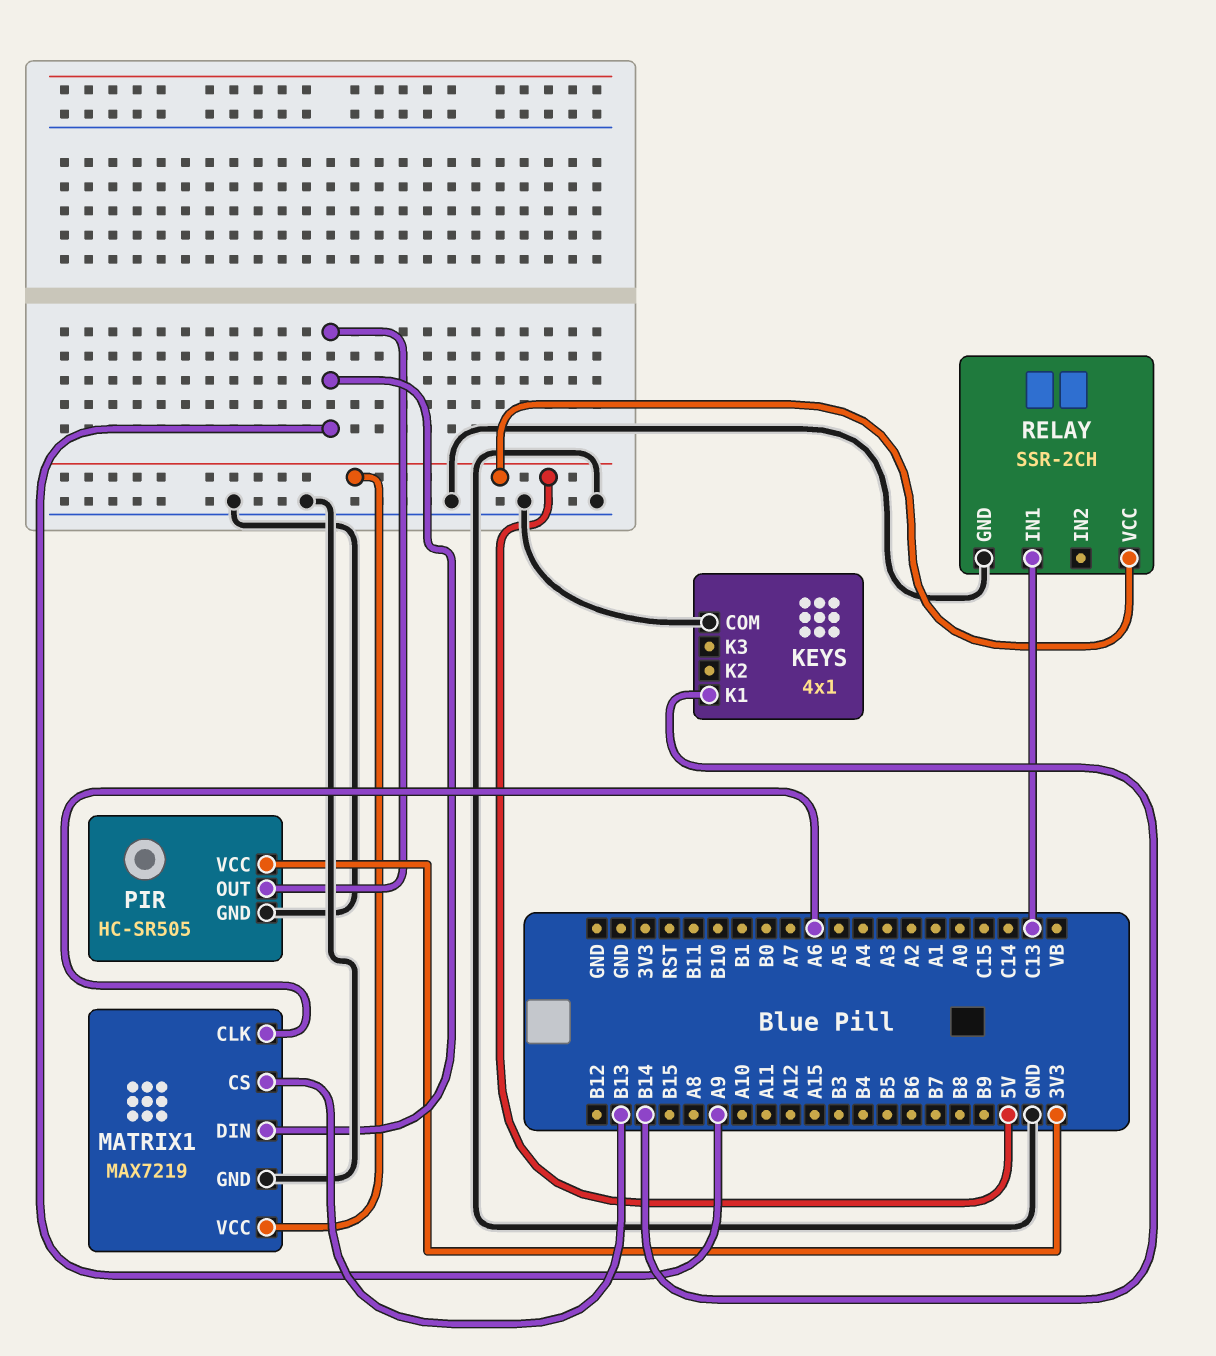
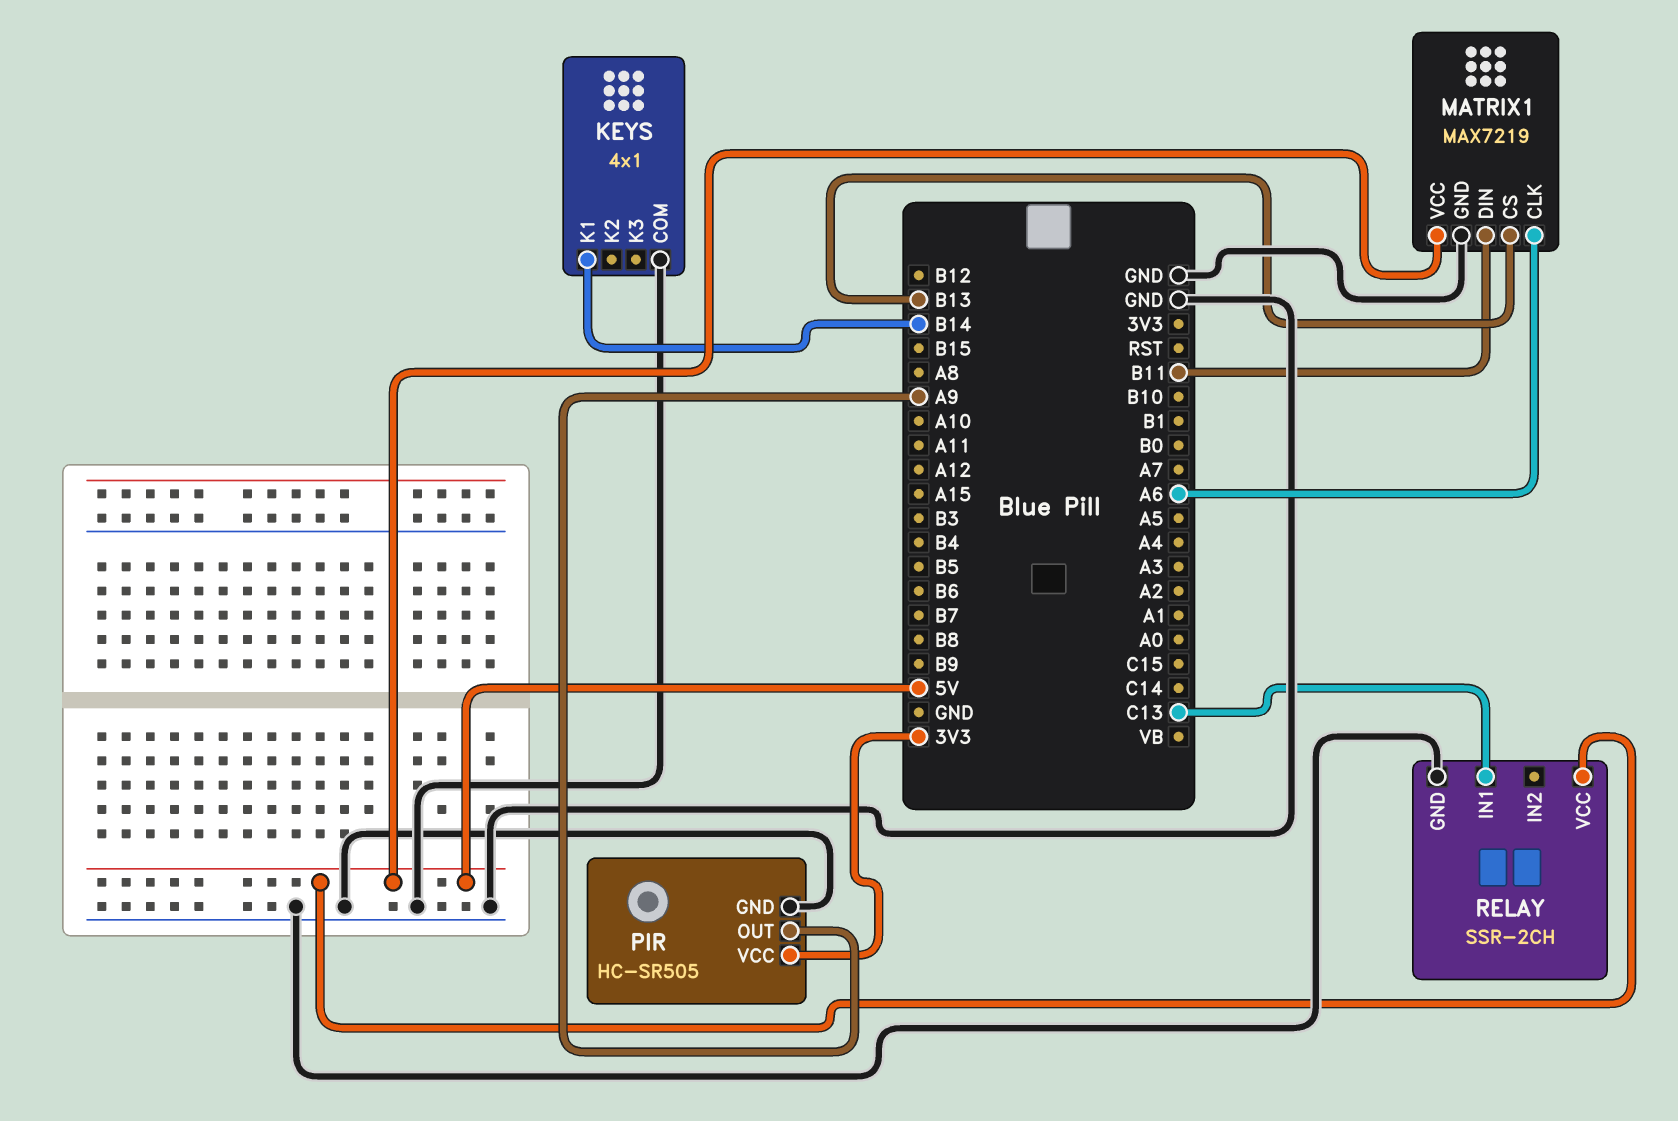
MATRIX1 pin DIN: A9 -> B11

